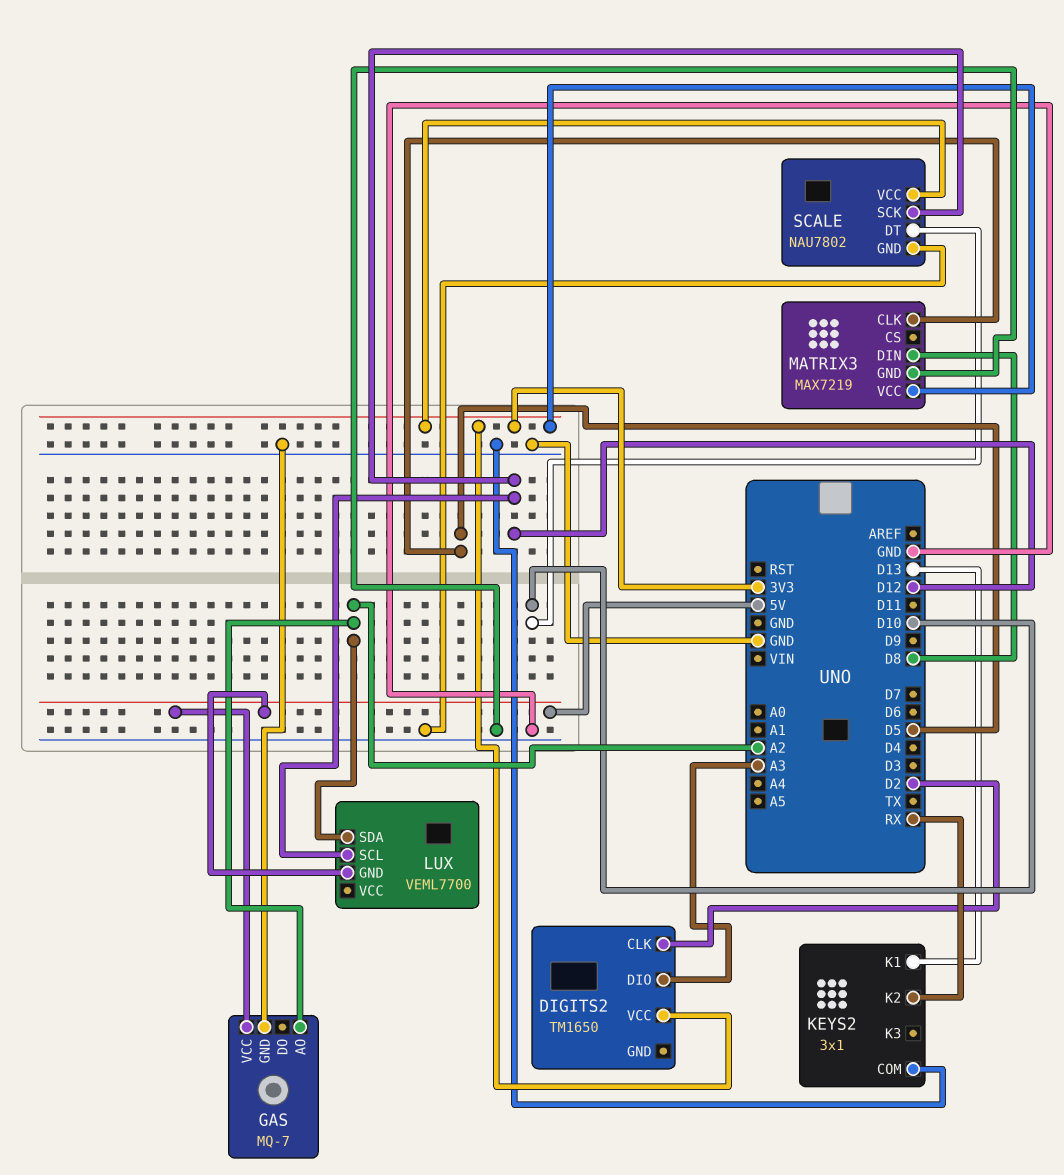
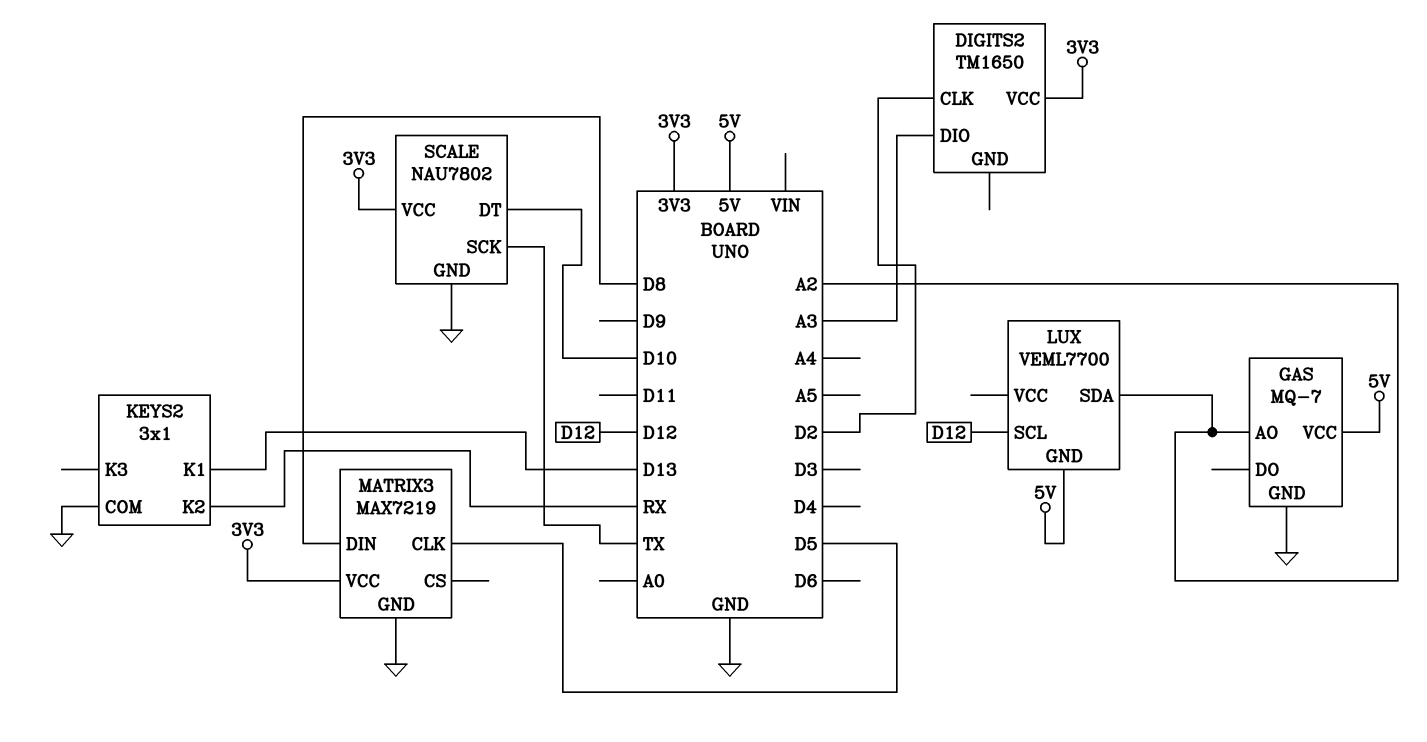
SCALE pin SCK: D12 -> TX

